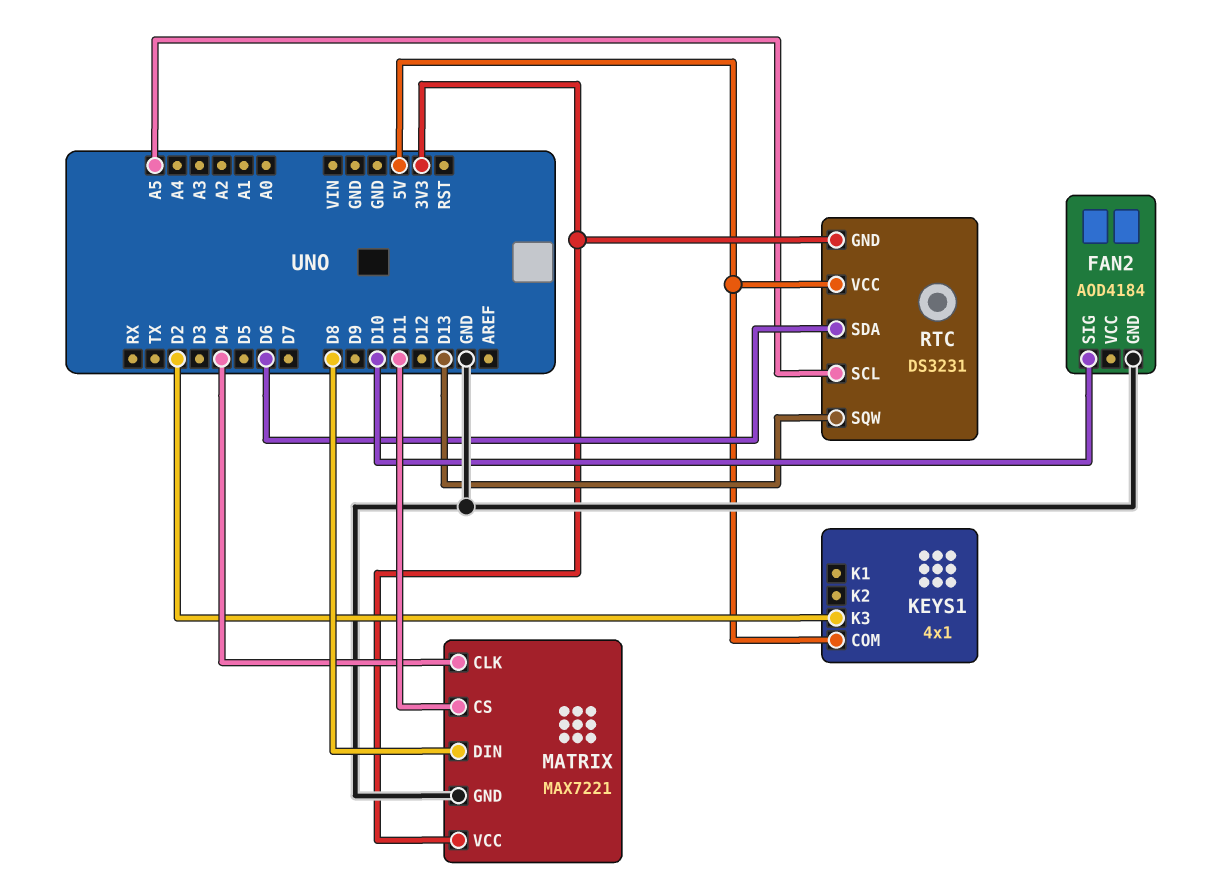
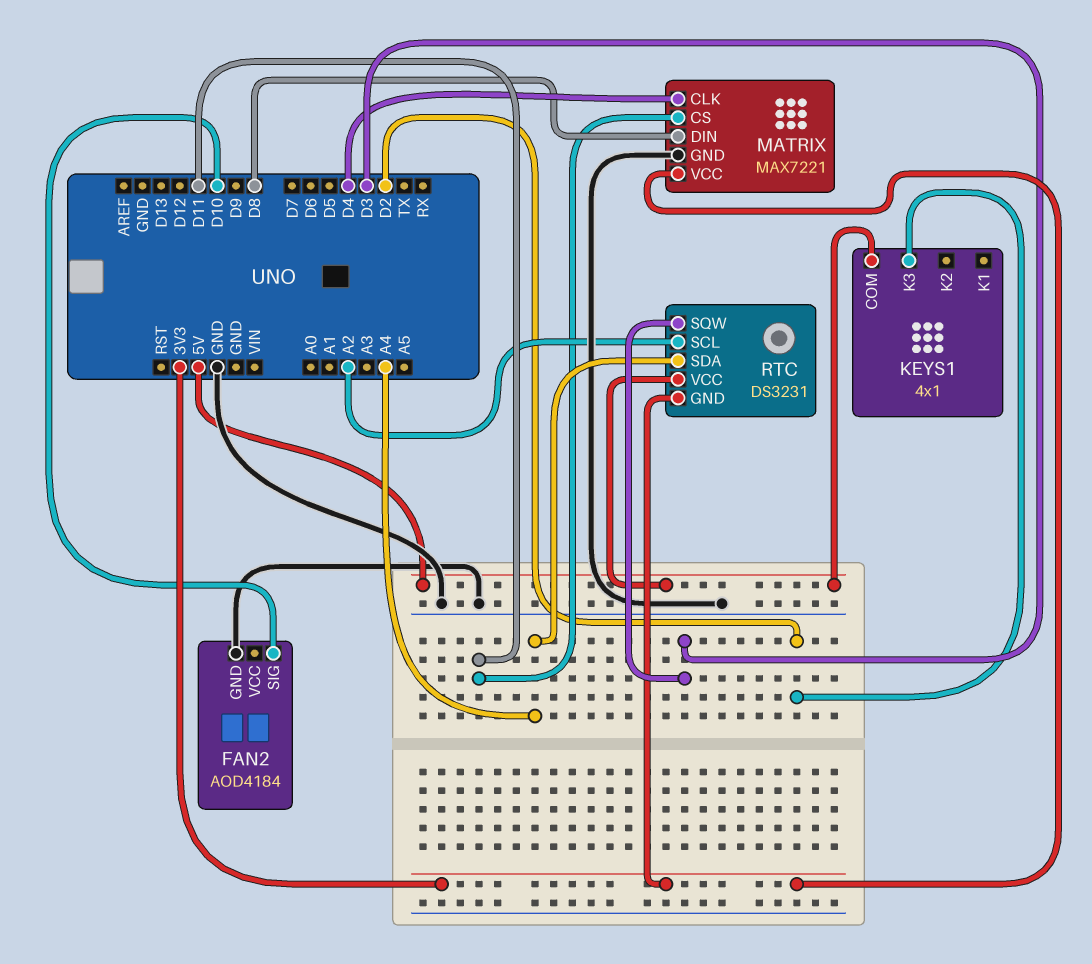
RTC pin SCL: A5 -> A2
RTC pin SDA: D6 -> A4
RTC pin SQW: D13 -> D3

